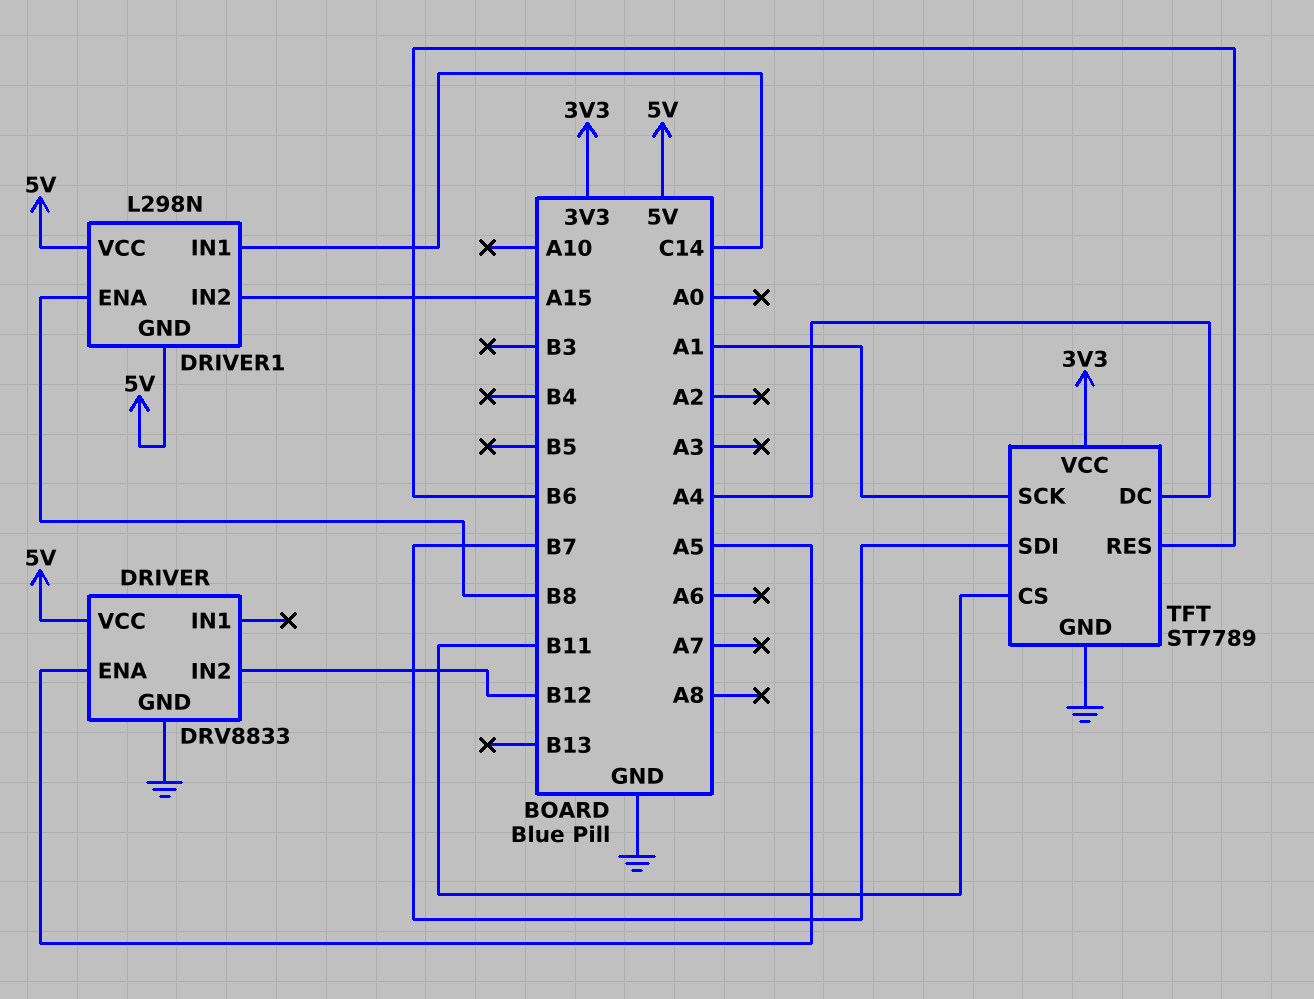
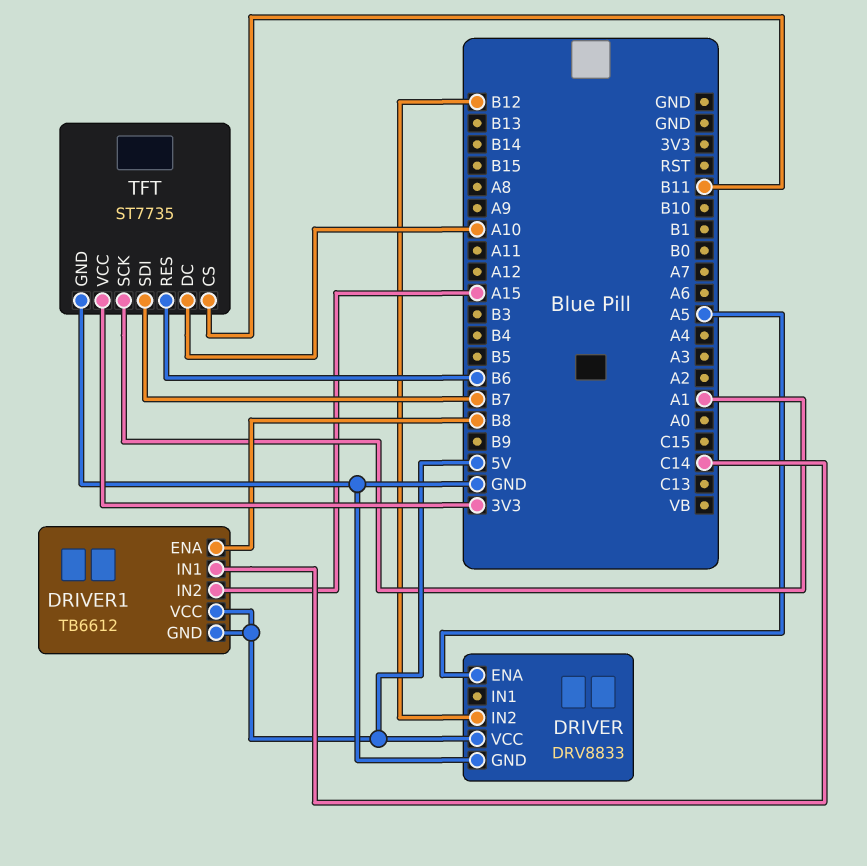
DRIVER1: L298N -> TB6612
TFT: ST7789 -> ST7735
TFT pin DC: A4 -> A10

